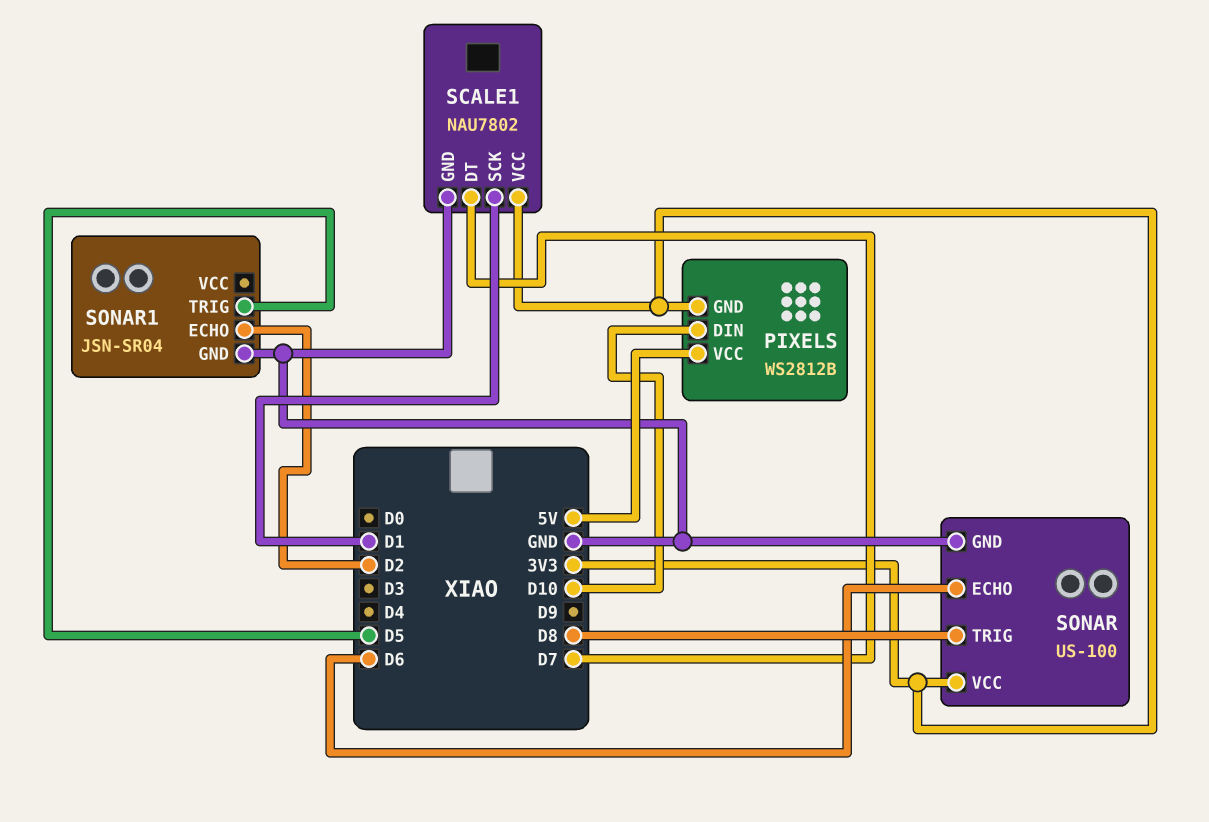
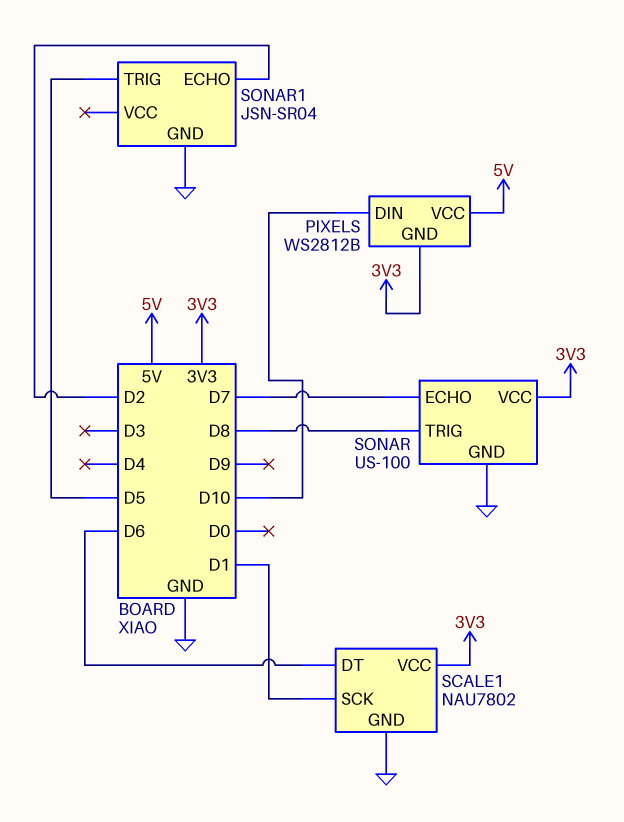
SCALE1 pin DT: D7 -> D6
SONAR pin ECHO: D6 -> D7

